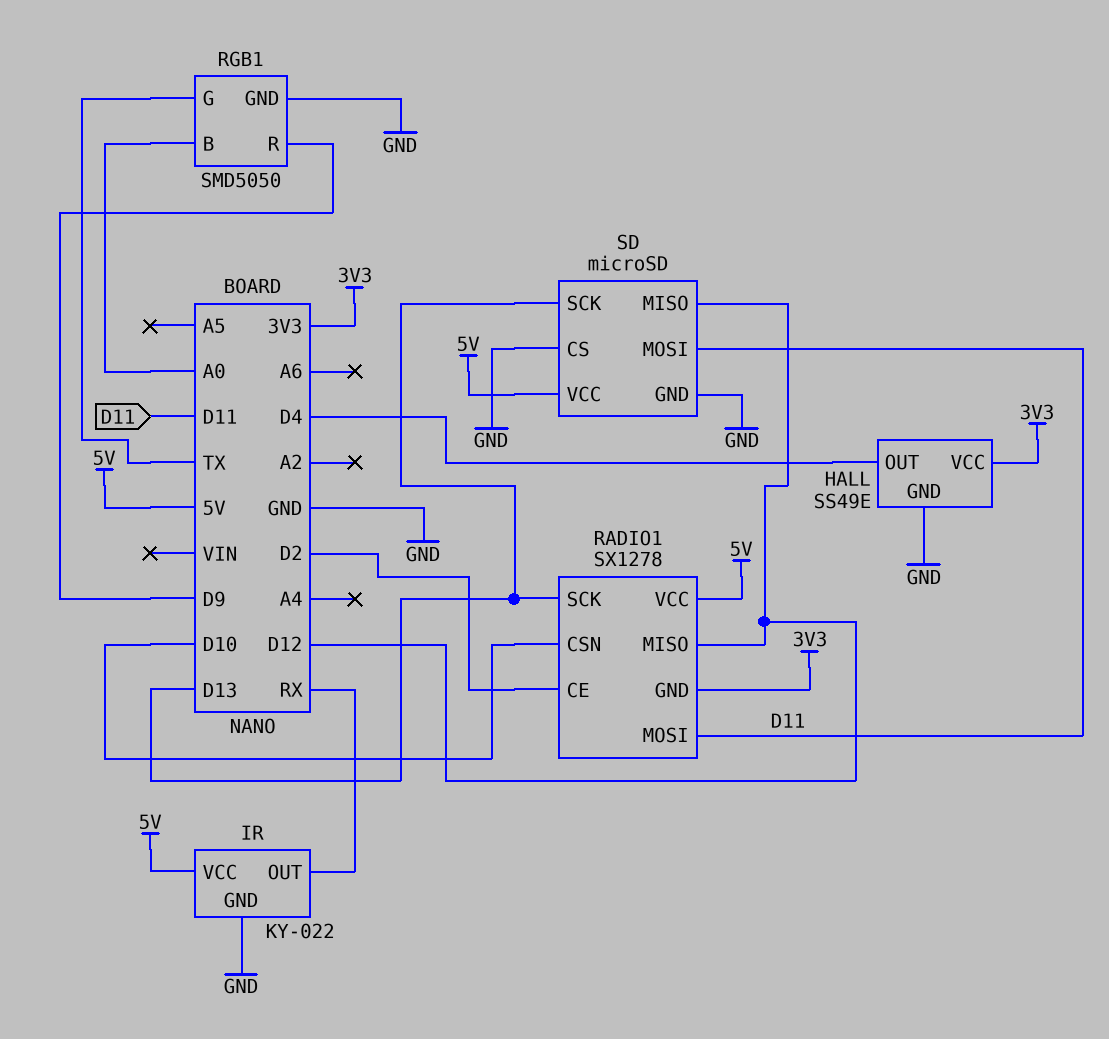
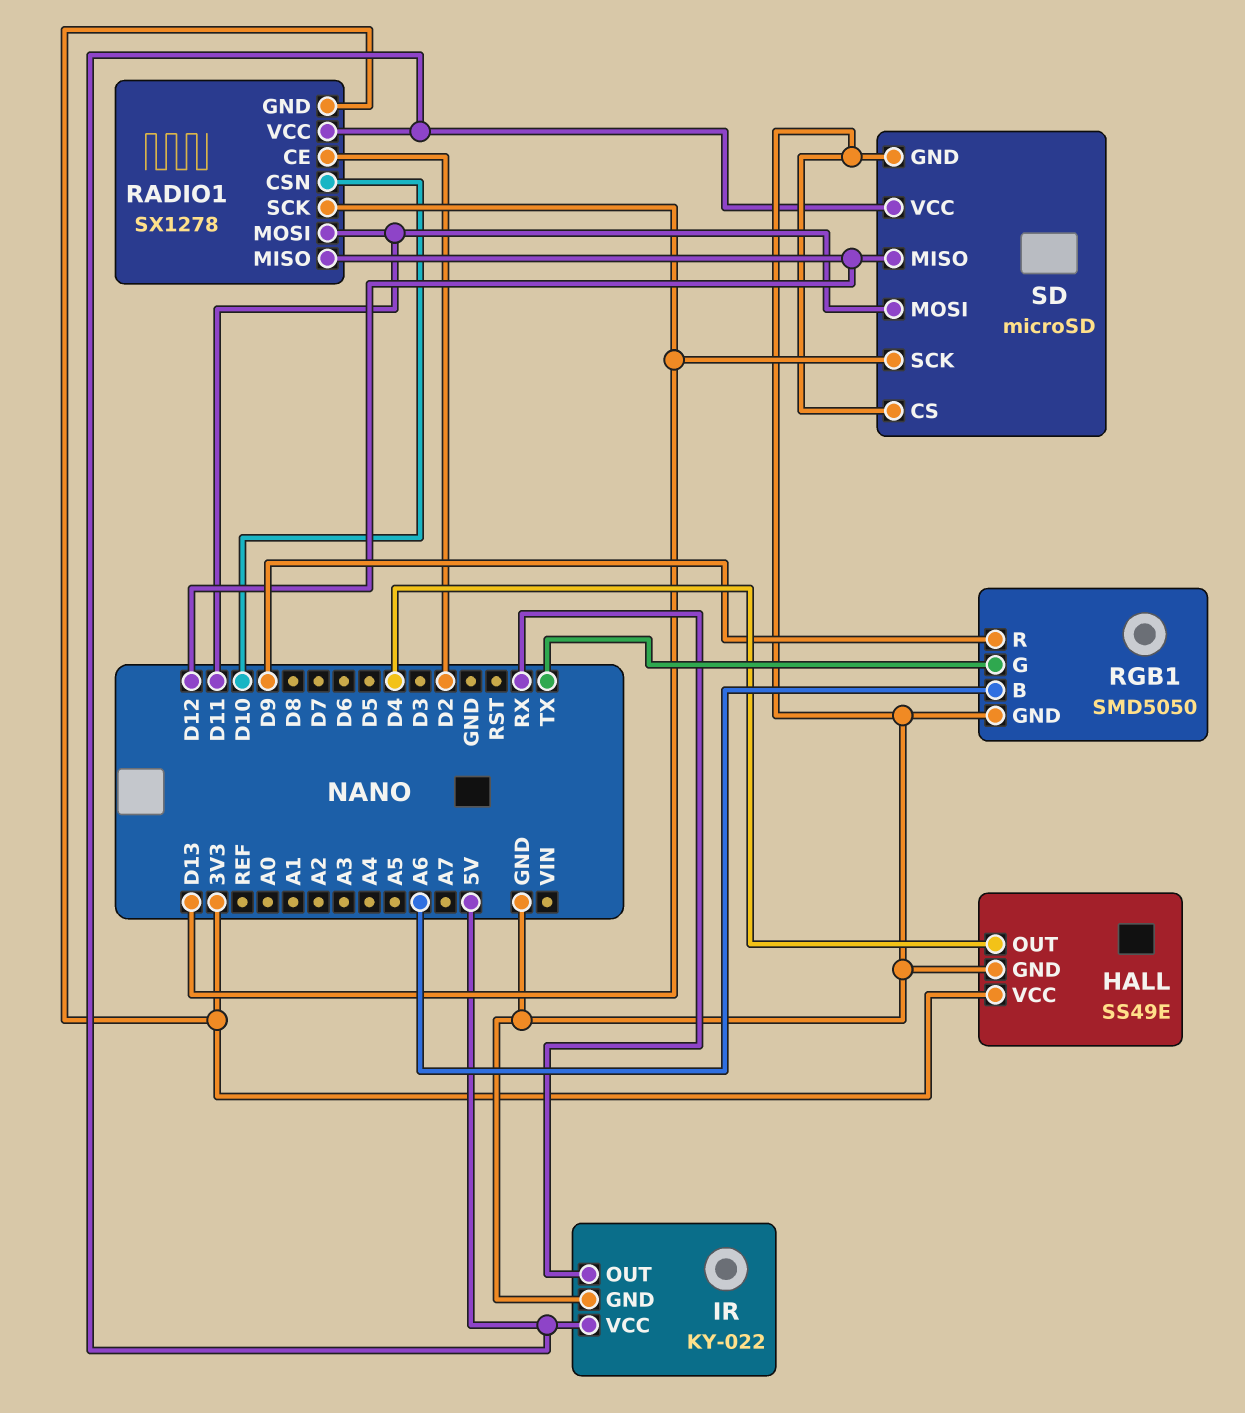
RGB1 pin B: A0 -> A6

